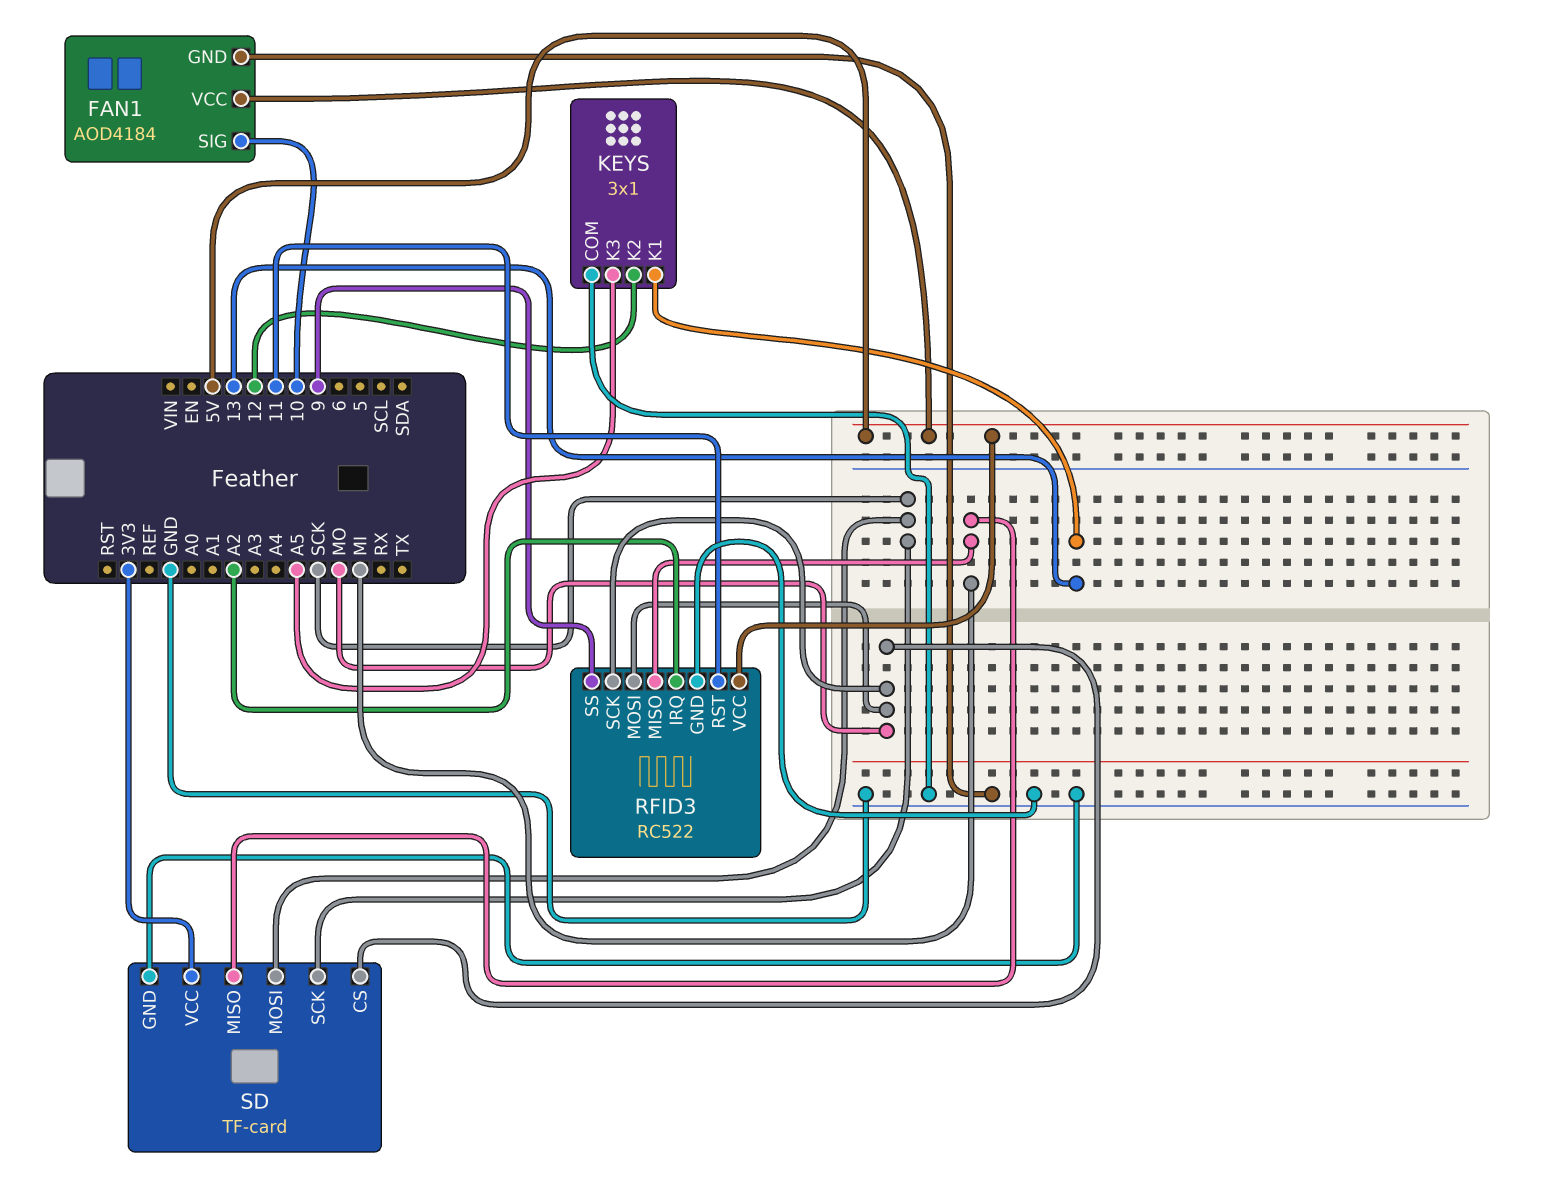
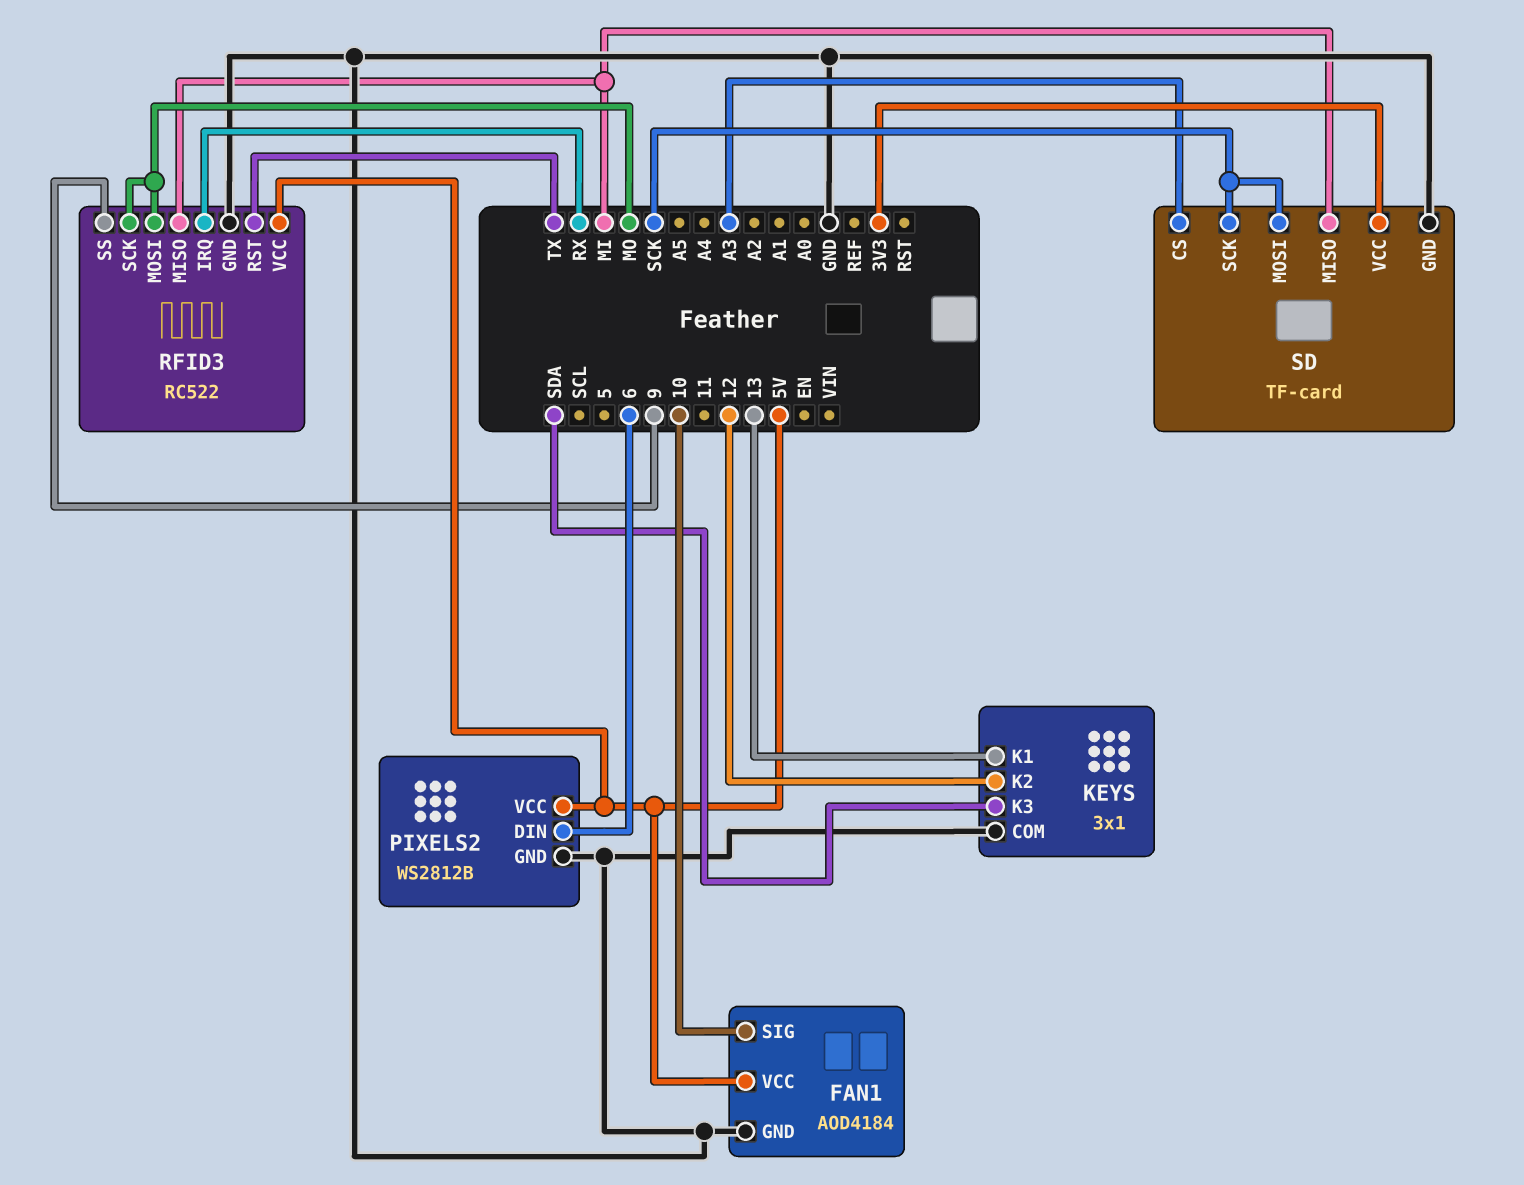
KEYS pin K3: A5 -> SDA
PIXELS2: none -> WS2812B
PIXELS2 pin DIN: none -> 6
PIXELS2 pin GND: none -> GND
PIXELS2 pin VCC: none -> 5V
RFID3 pin IRQ: A2 -> RX
RFID3 pin RST: 11 -> TX
SD pin CS: MO -> A3

